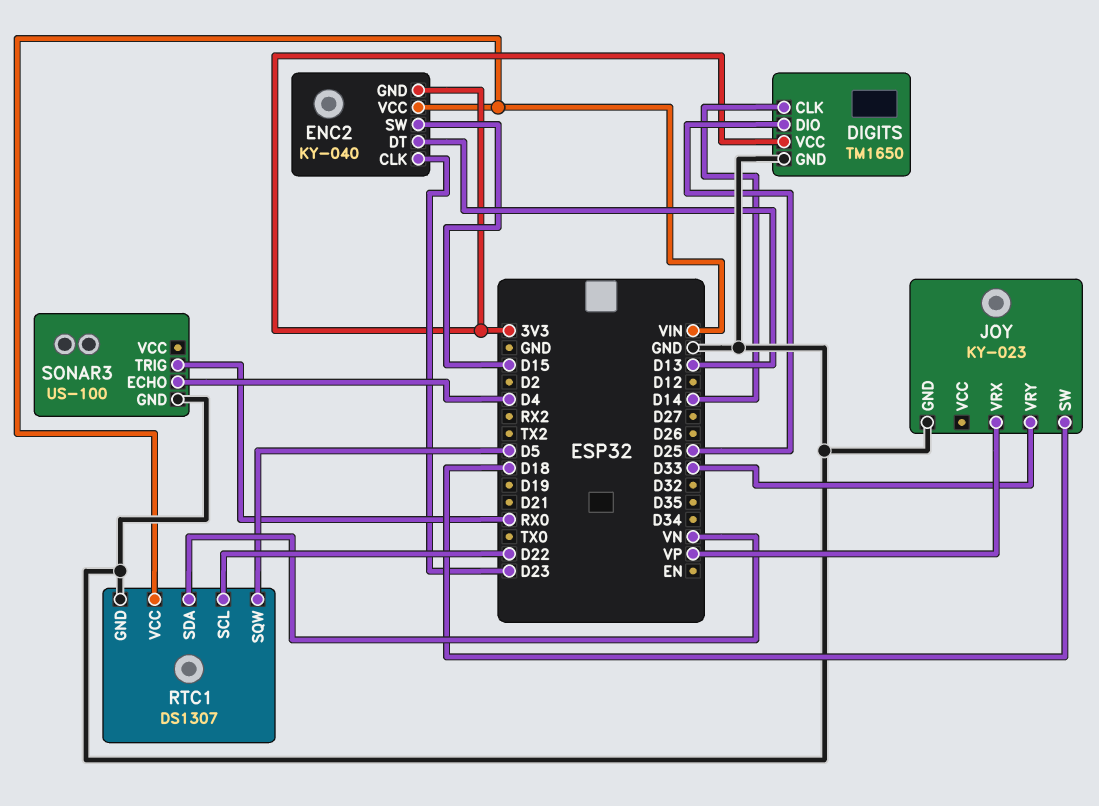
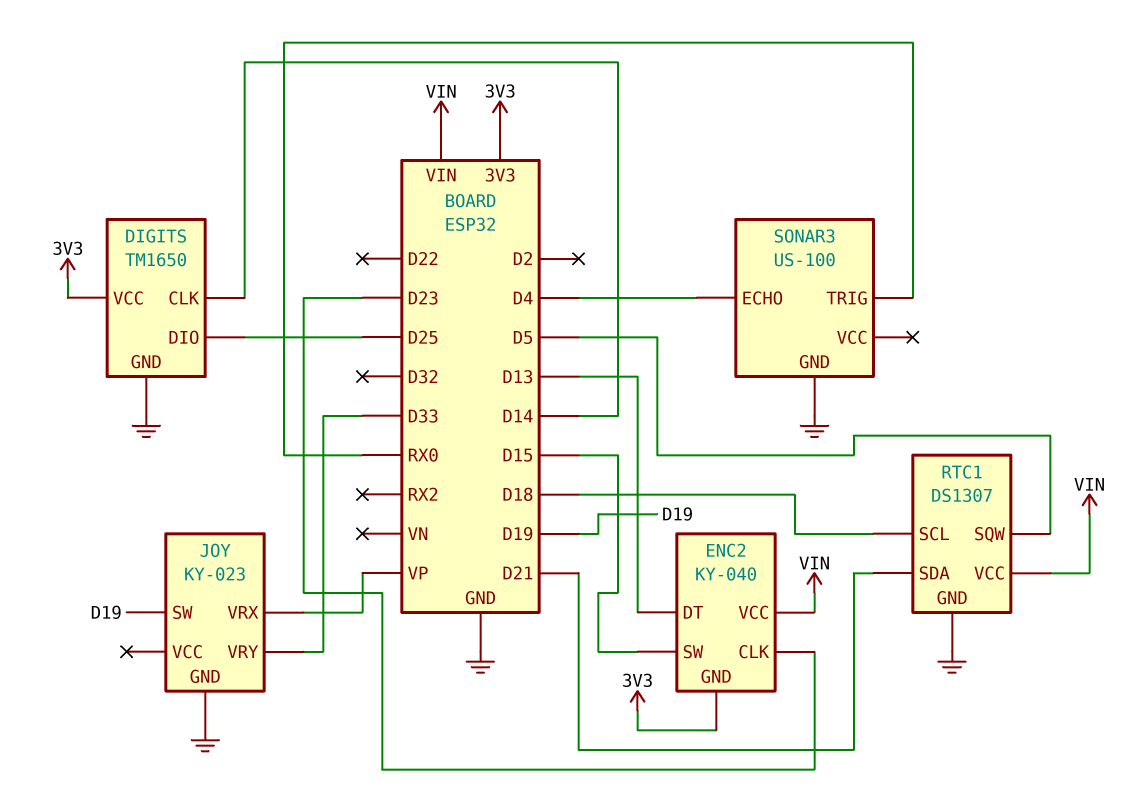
JOY pin SW: D18 -> D19
RTC1 pin SCL: D22 -> D18
RTC1 pin SDA: VN -> D21

